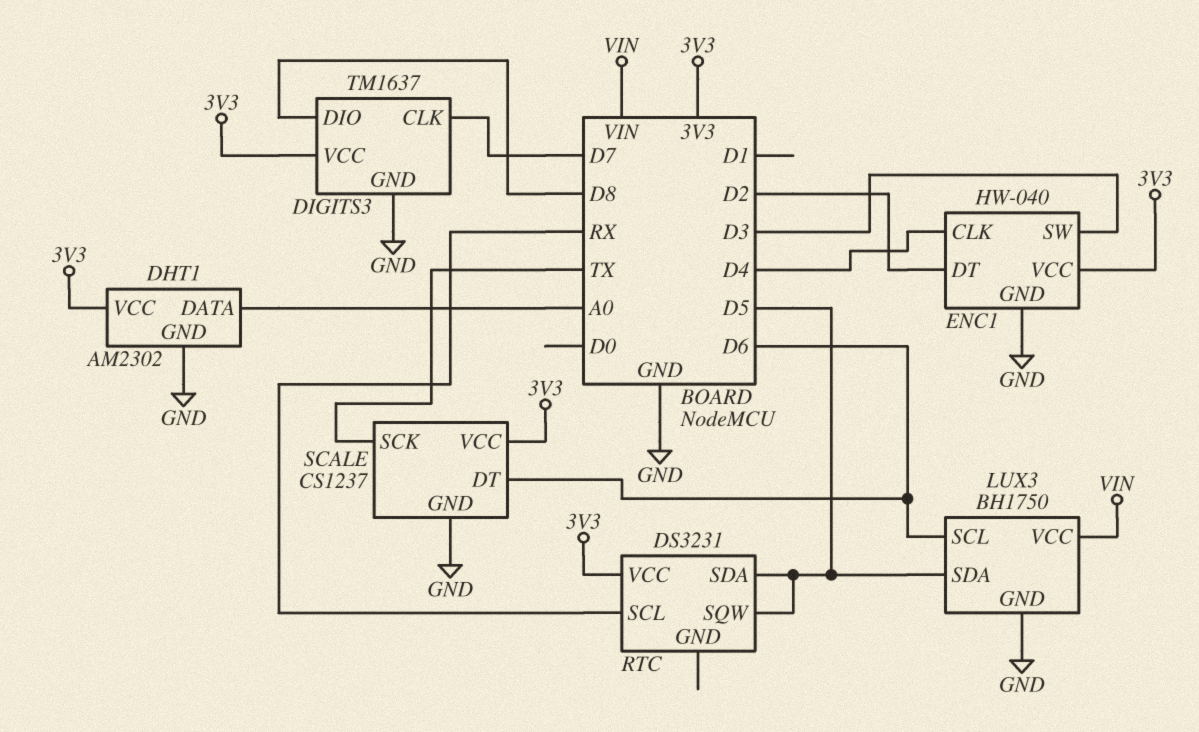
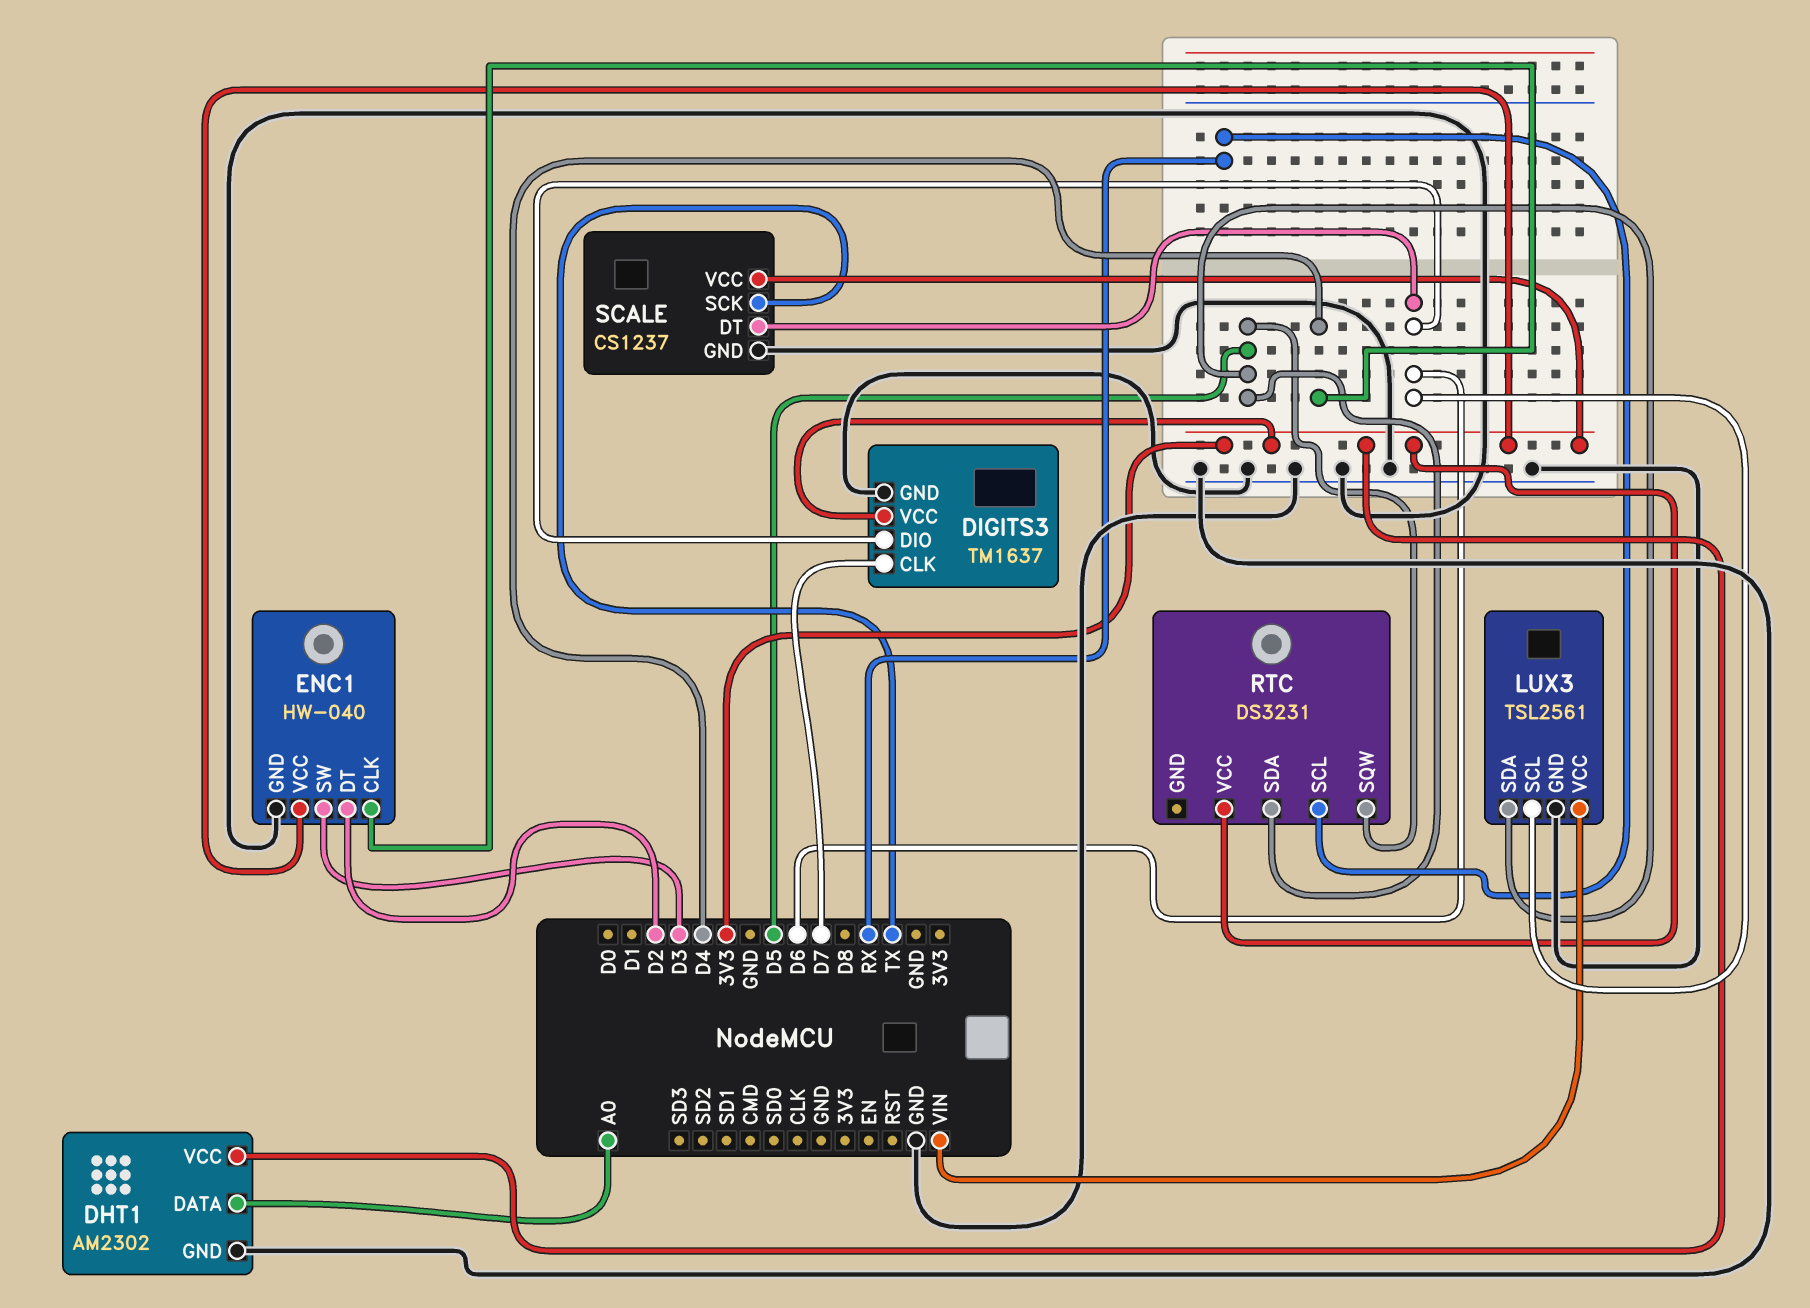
DIGITS3 pin DIO: D8 -> D6
LUX3: BH1750 -> TSL2561

